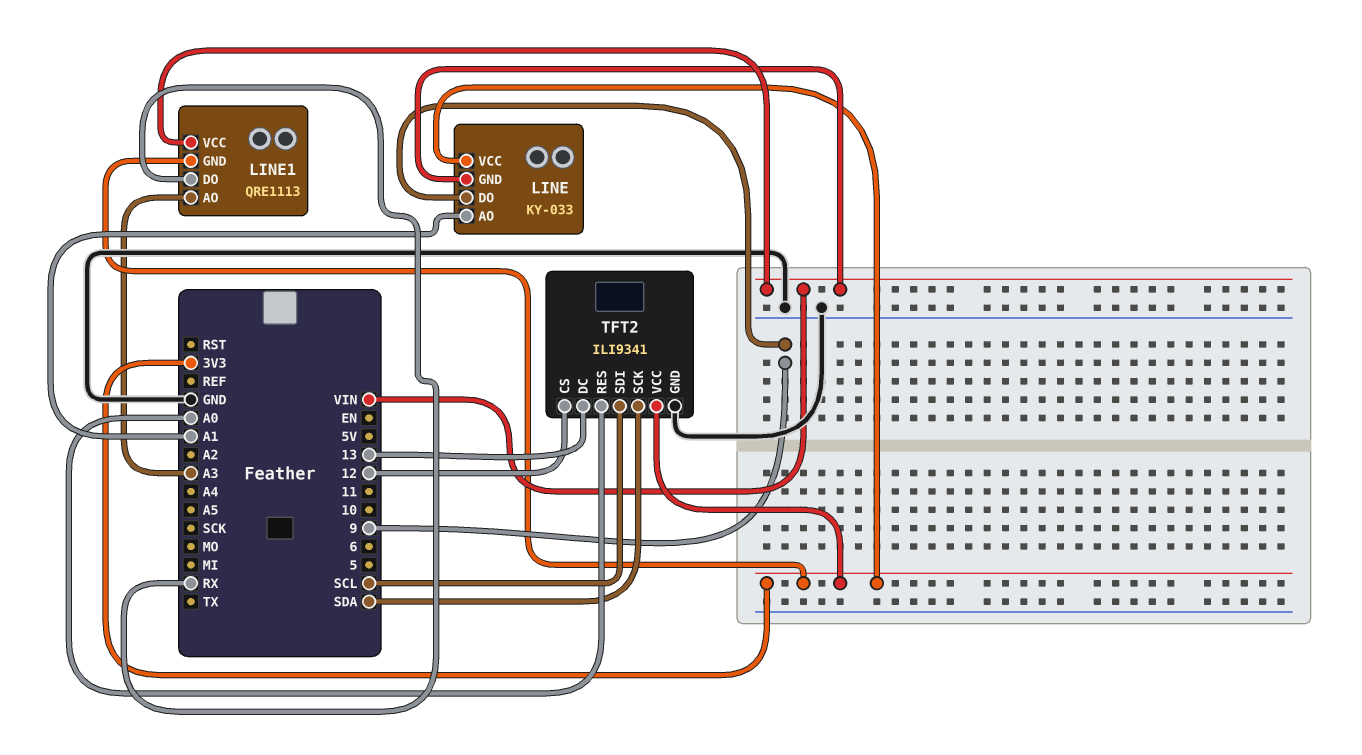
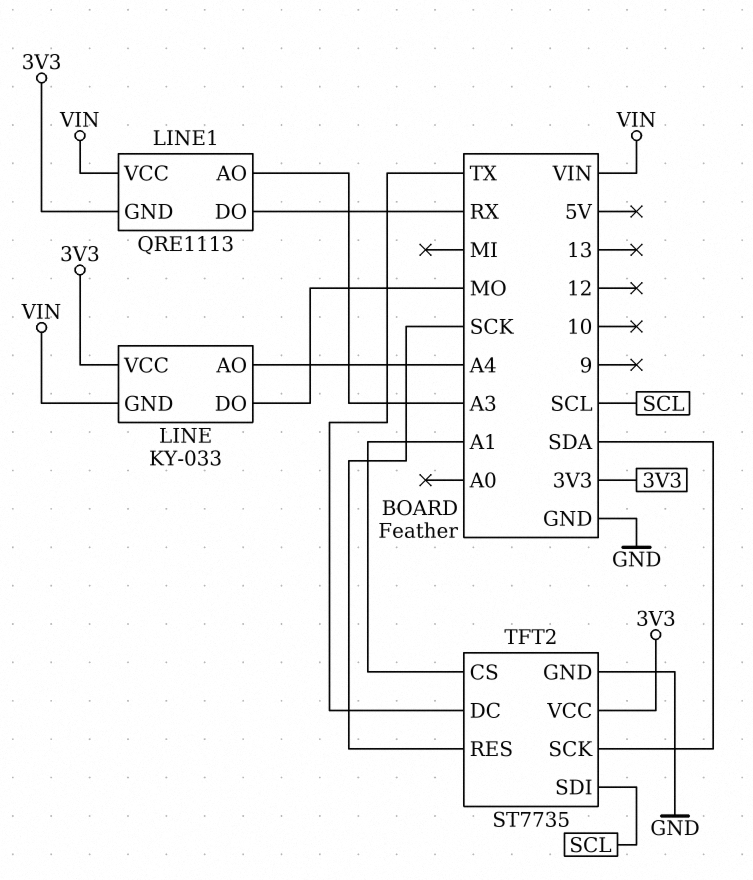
LINE pin AO: A1 -> A4
LINE pin DO: 9 -> MO
TFT2: ILI9341 -> ST7735
TFT2 pin CS: 12 -> A1
TFT2 pin DC: 13 -> TX
TFT2 pin RES: A0 -> SCK

